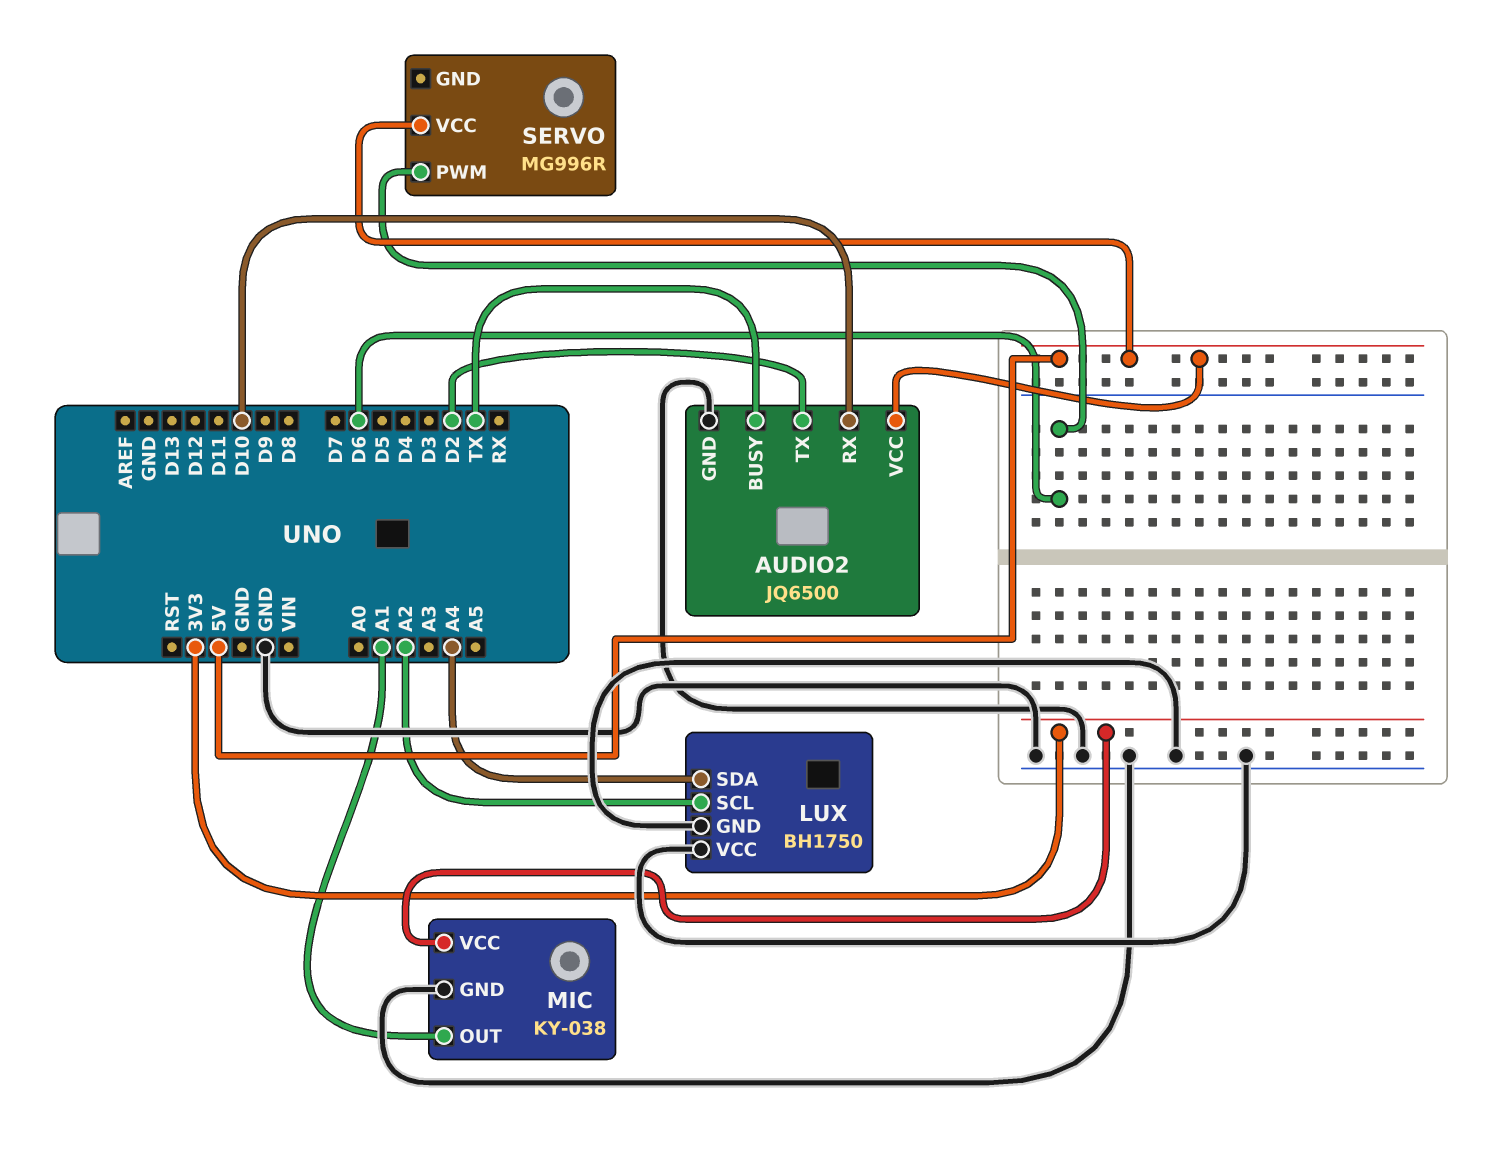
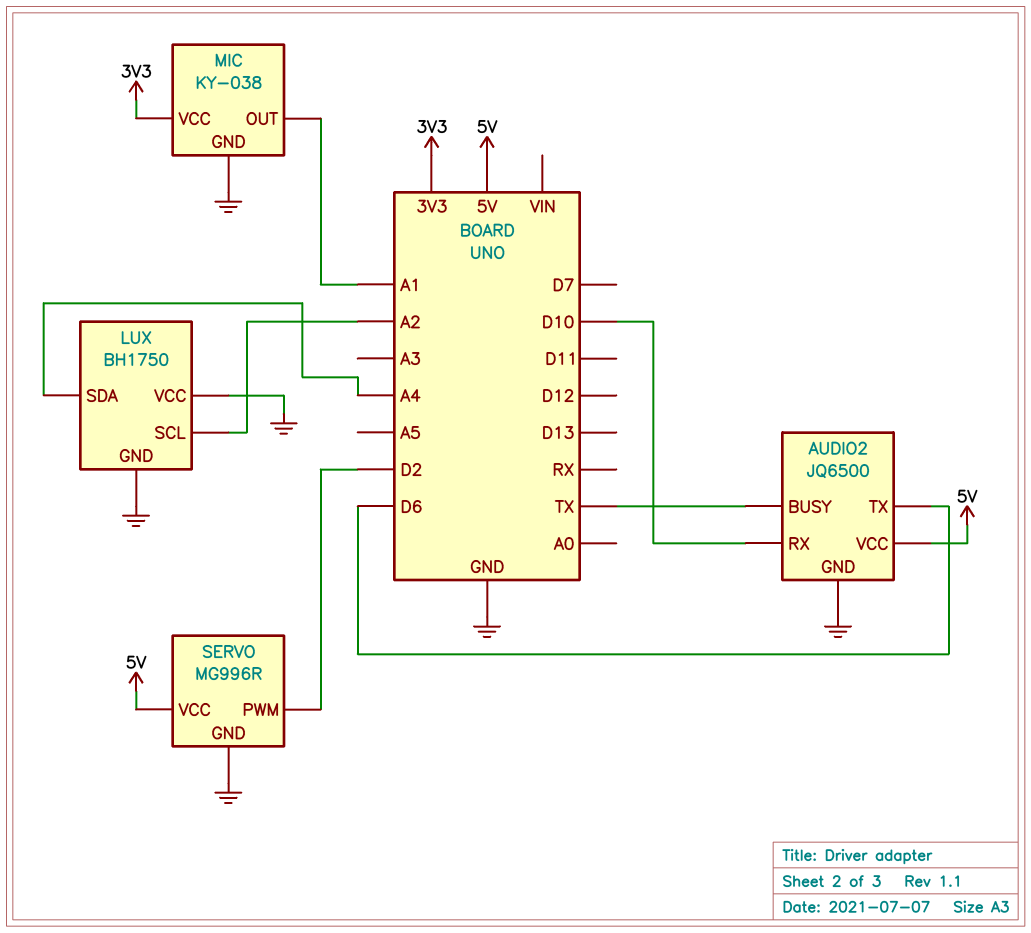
AUDIO2 pin TX: D2 -> D6
SERVO pin GND: none -> GND
SERVO pin PWM: D6 -> D2

